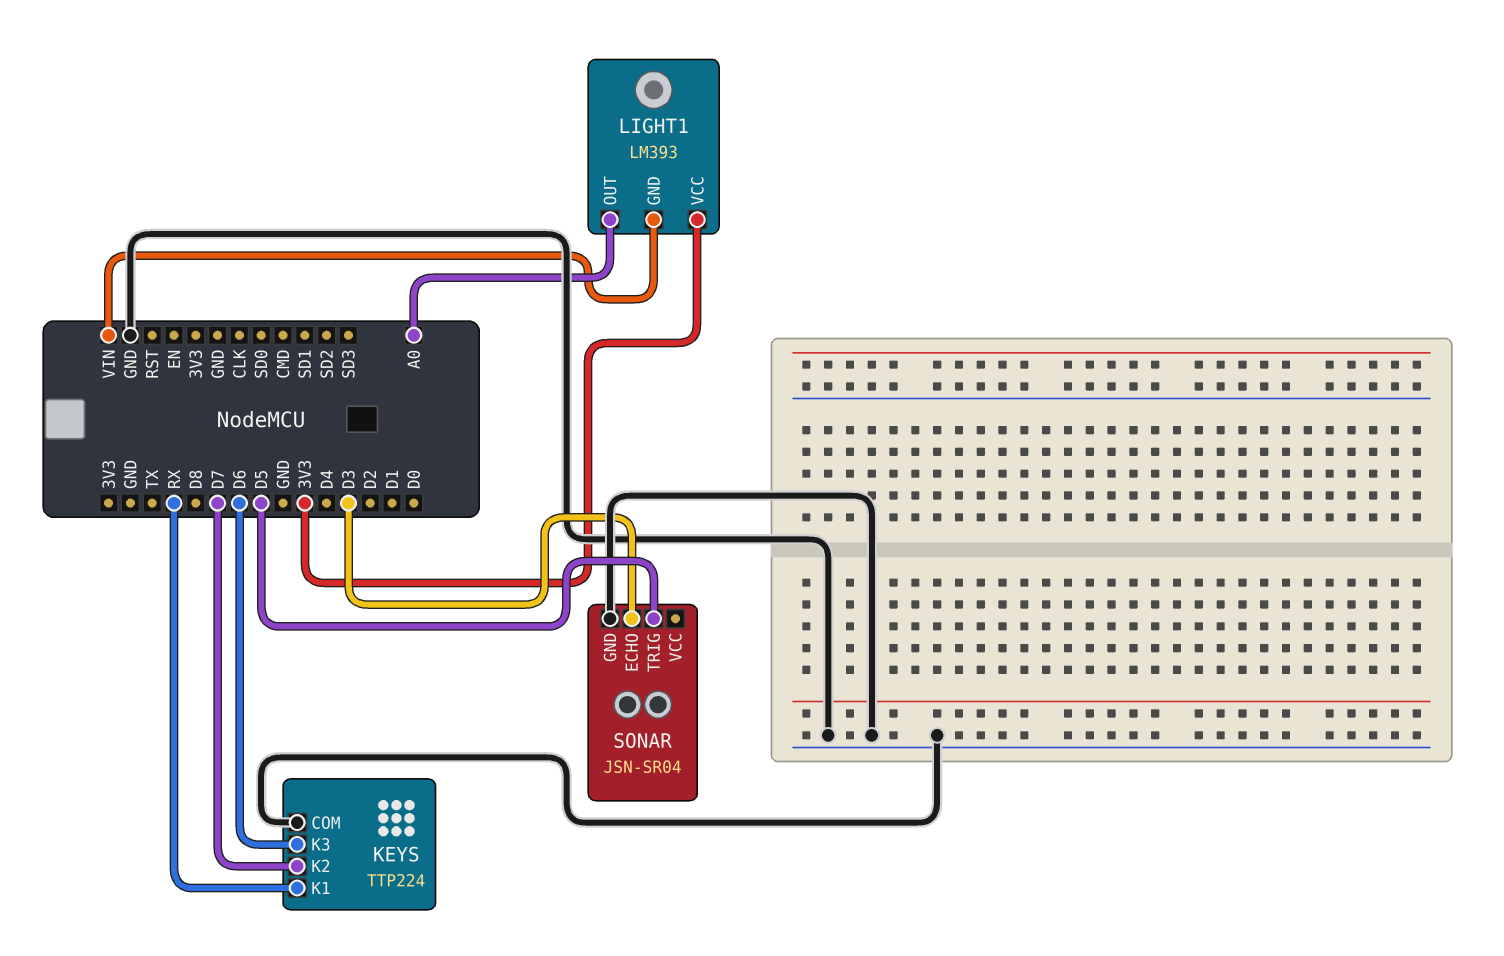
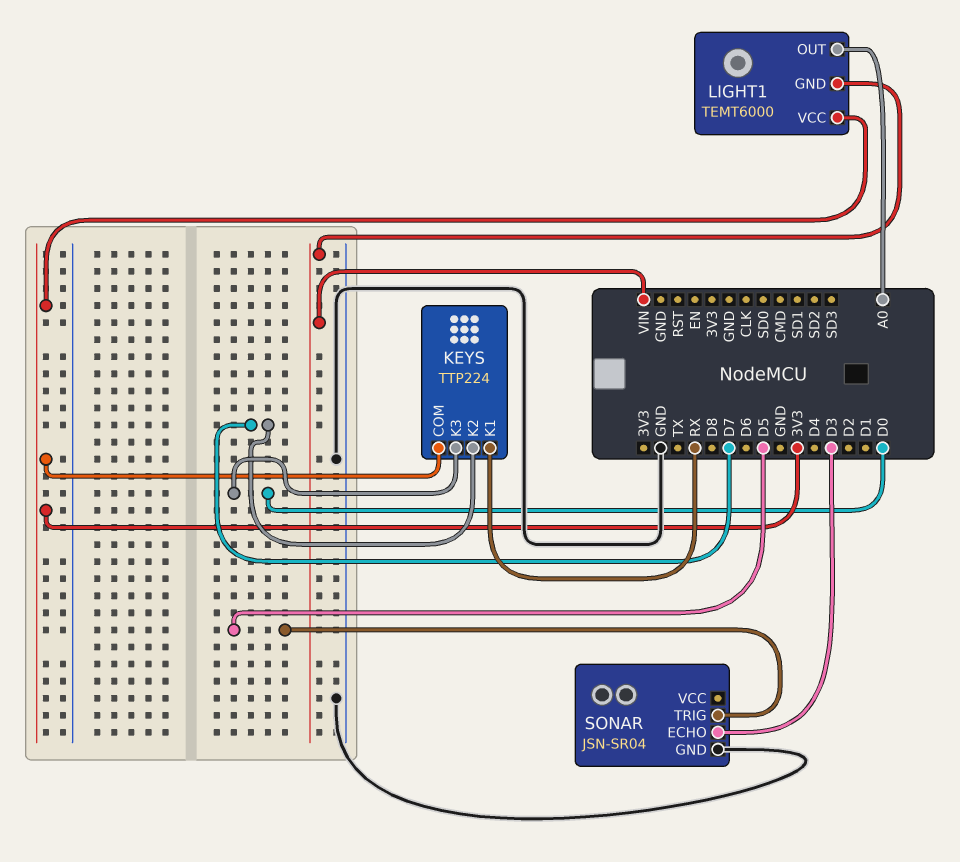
KEYS pin COM: GND -> 3V3
KEYS pin K3: D6 -> D0
LIGHT1: LM393 -> TEMT6000

